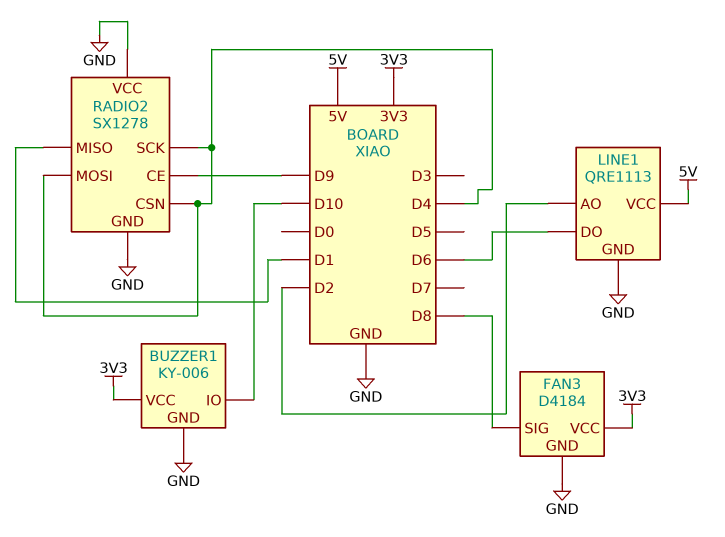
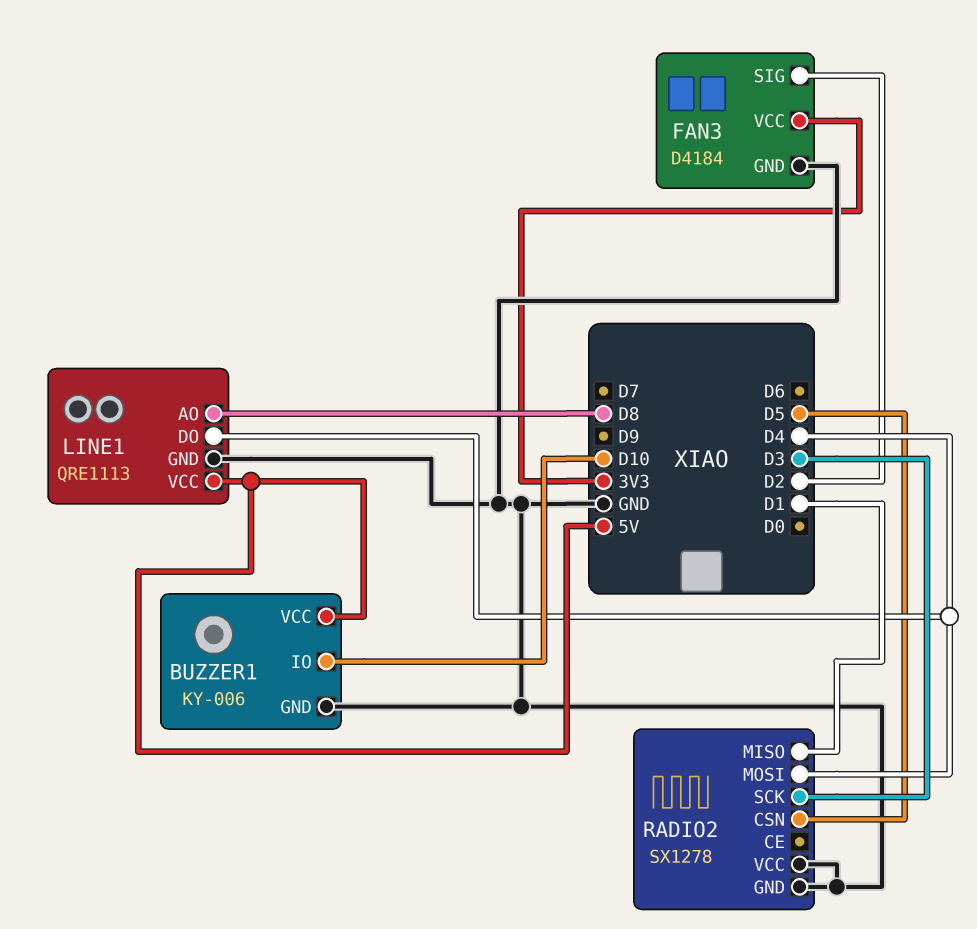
BUZZER1 pin VCC: 3V3 -> 5V
FAN3 pin SIG: D8 -> D2
LINE1 pin AO: D2 -> D8
LINE1 pin DO: D6 -> D4
RADIO2 pin CE: D9 -> none
RADIO2 pin CSN: D4 -> D5
RADIO2 pin SCK: D4 -> D3

